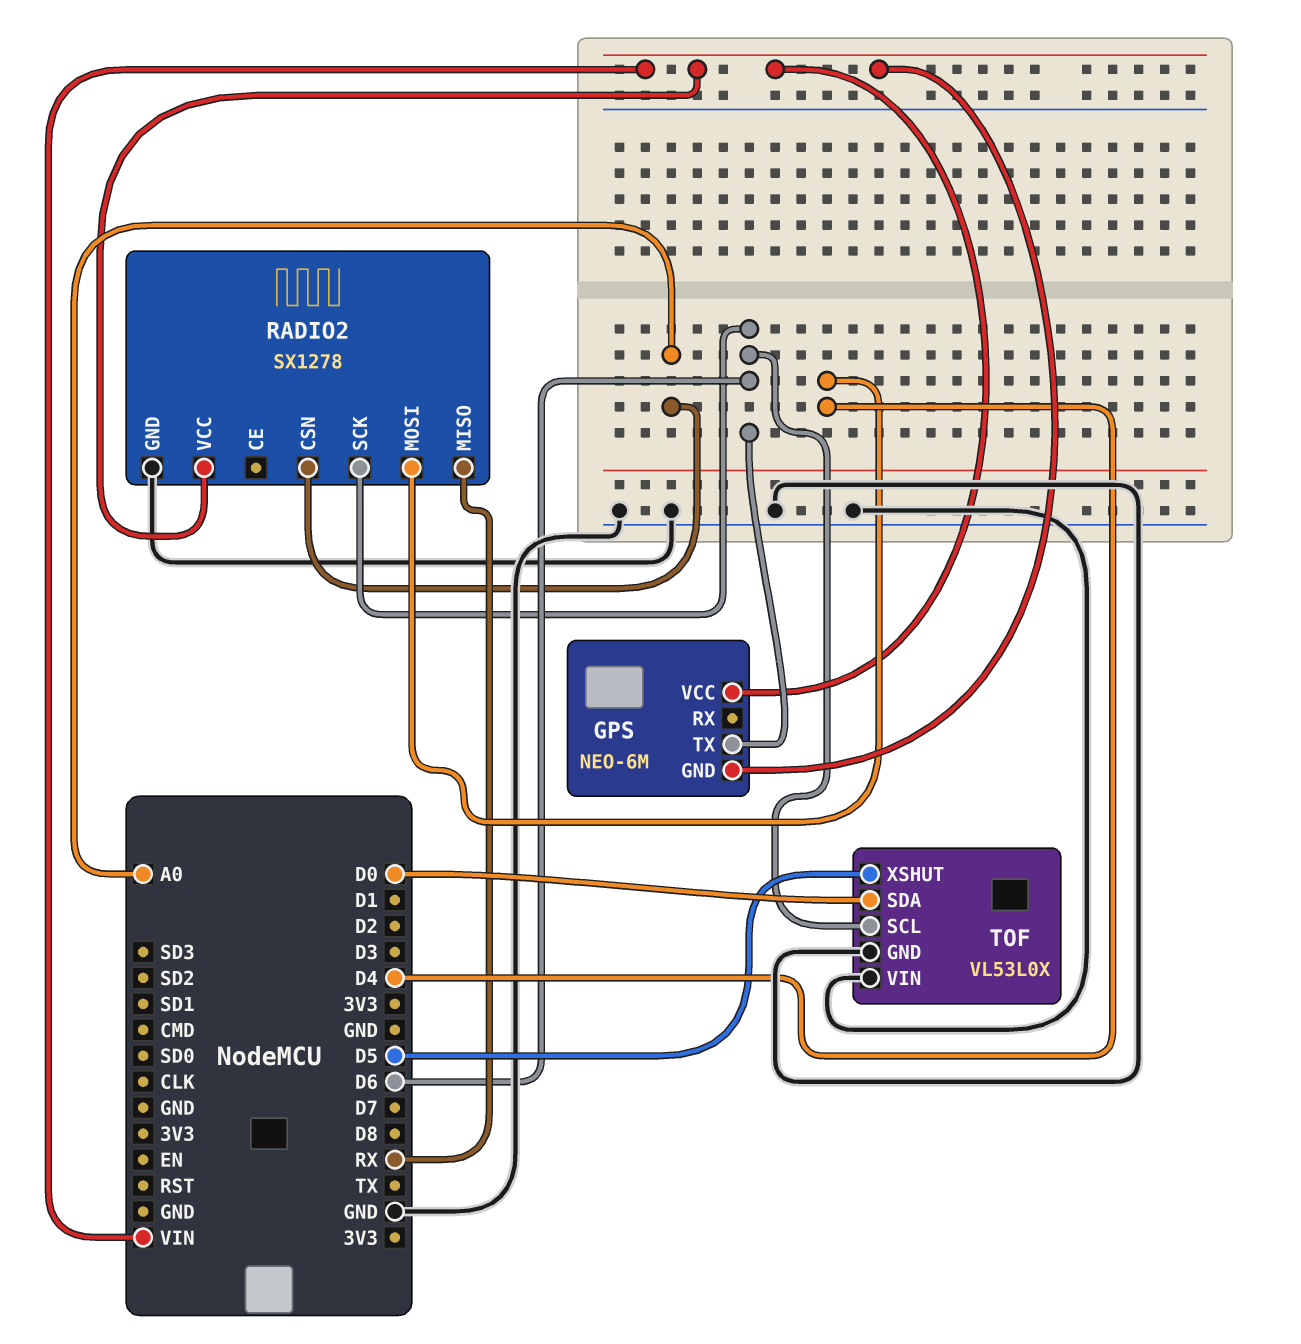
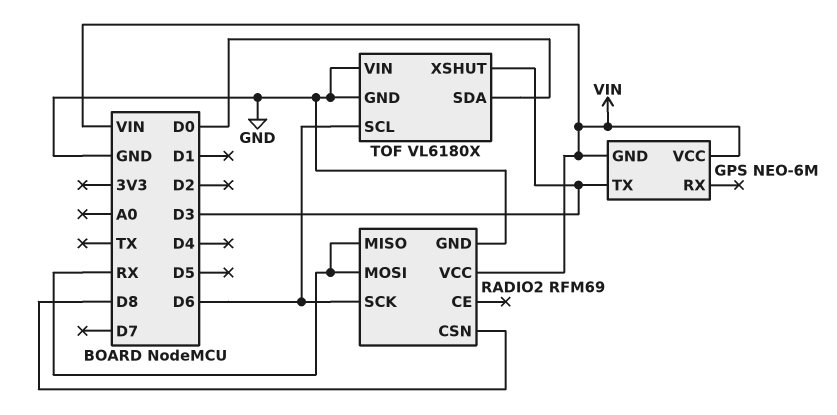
GPS pin TX: D6 -> D3
RADIO2: SX1278 -> RFM69
RADIO2 pin CSN: A0 -> D8
RADIO2 pin MOSI: D4 -> RX
TOF: VL53L0X -> VL6180X
TOF pin XSHUT: D5 -> D3

